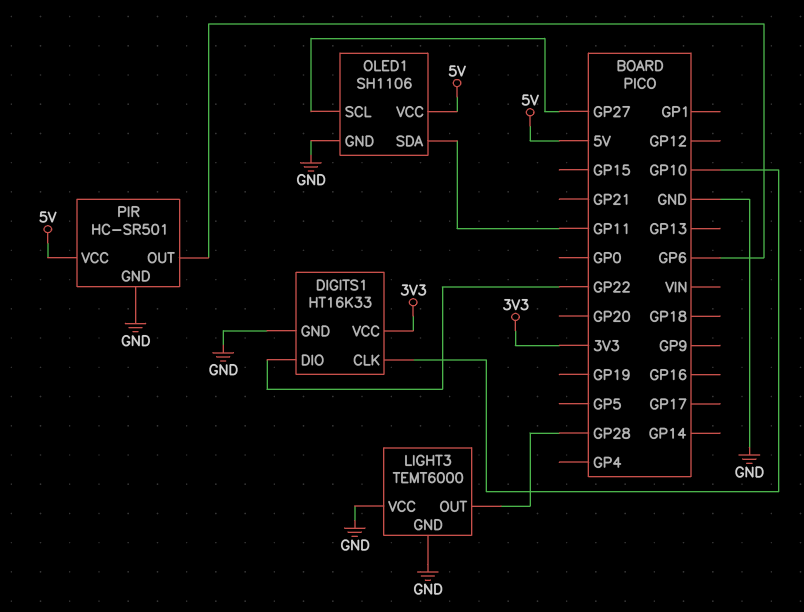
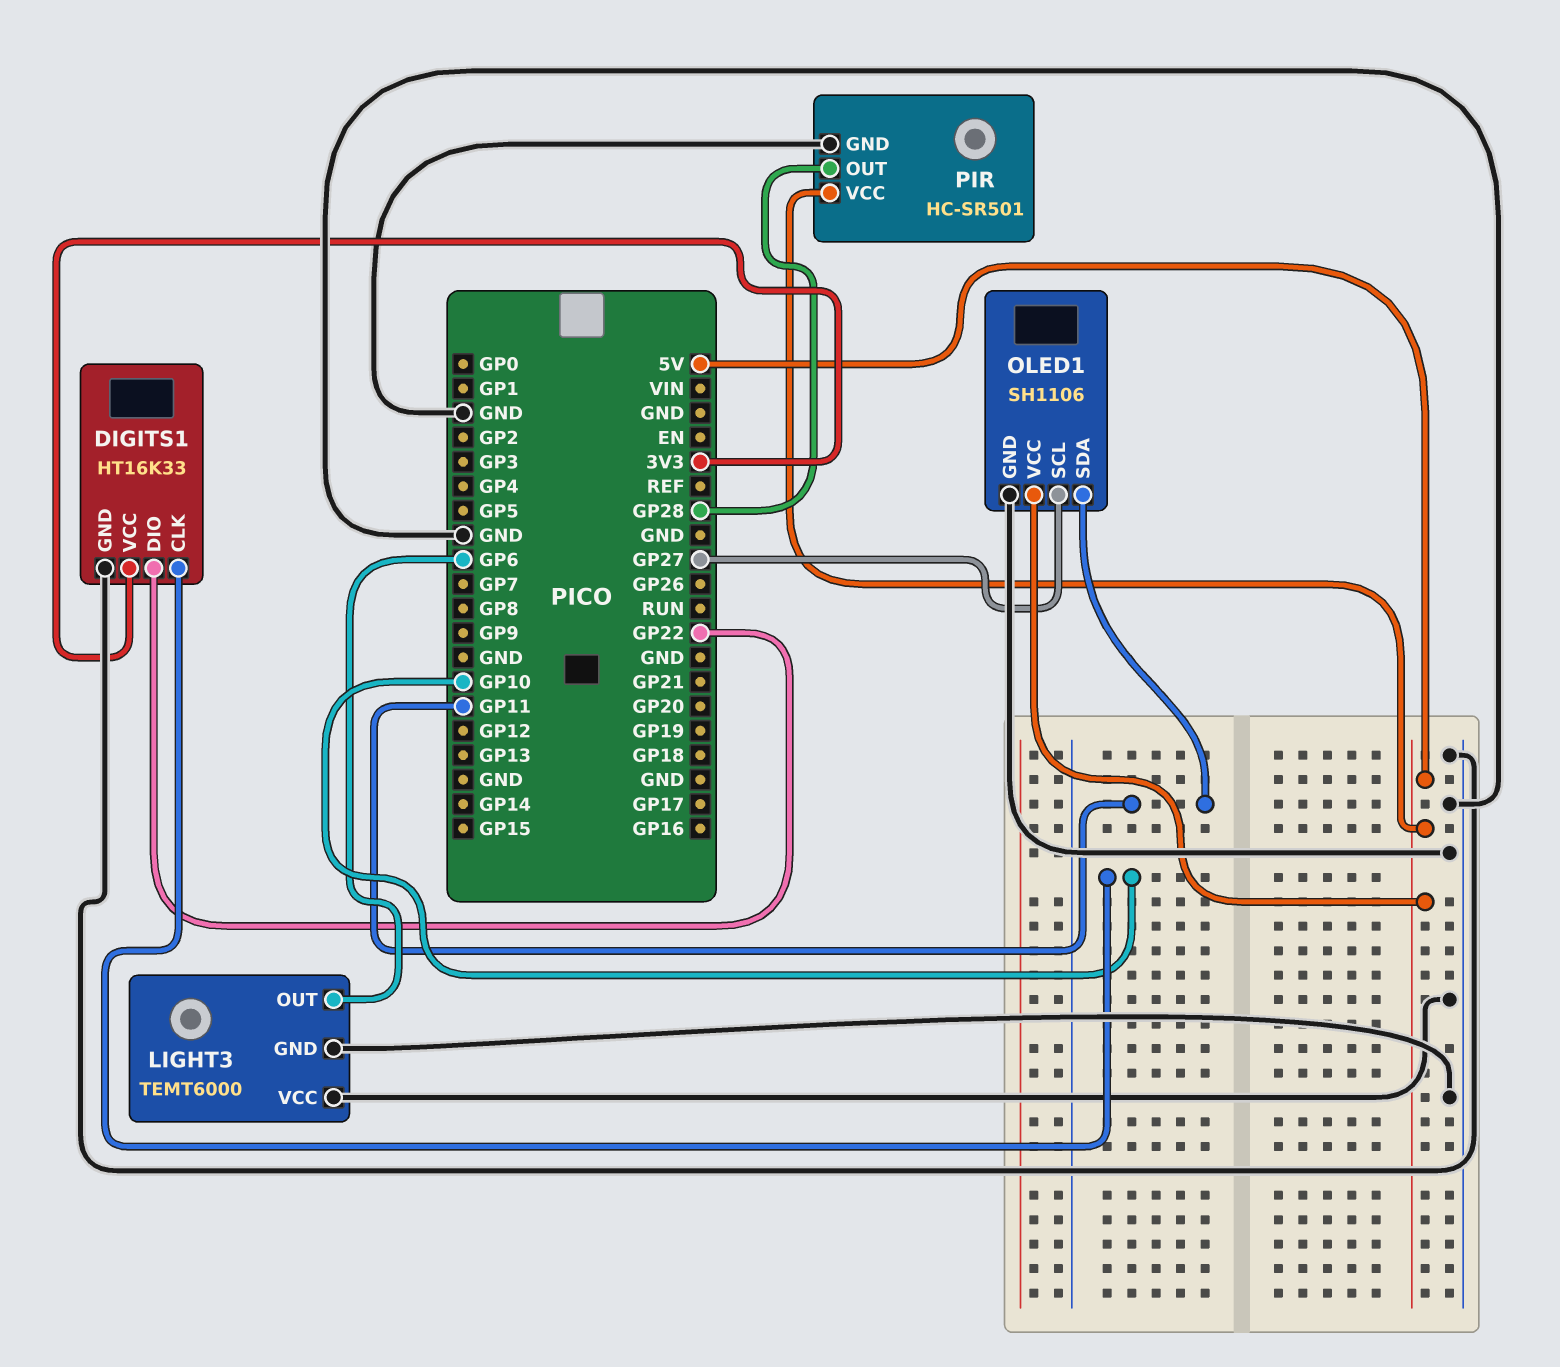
LIGHT3 pin OUT: GP28 -> GP6
PIR pin OUT: GP6 -> GP28

